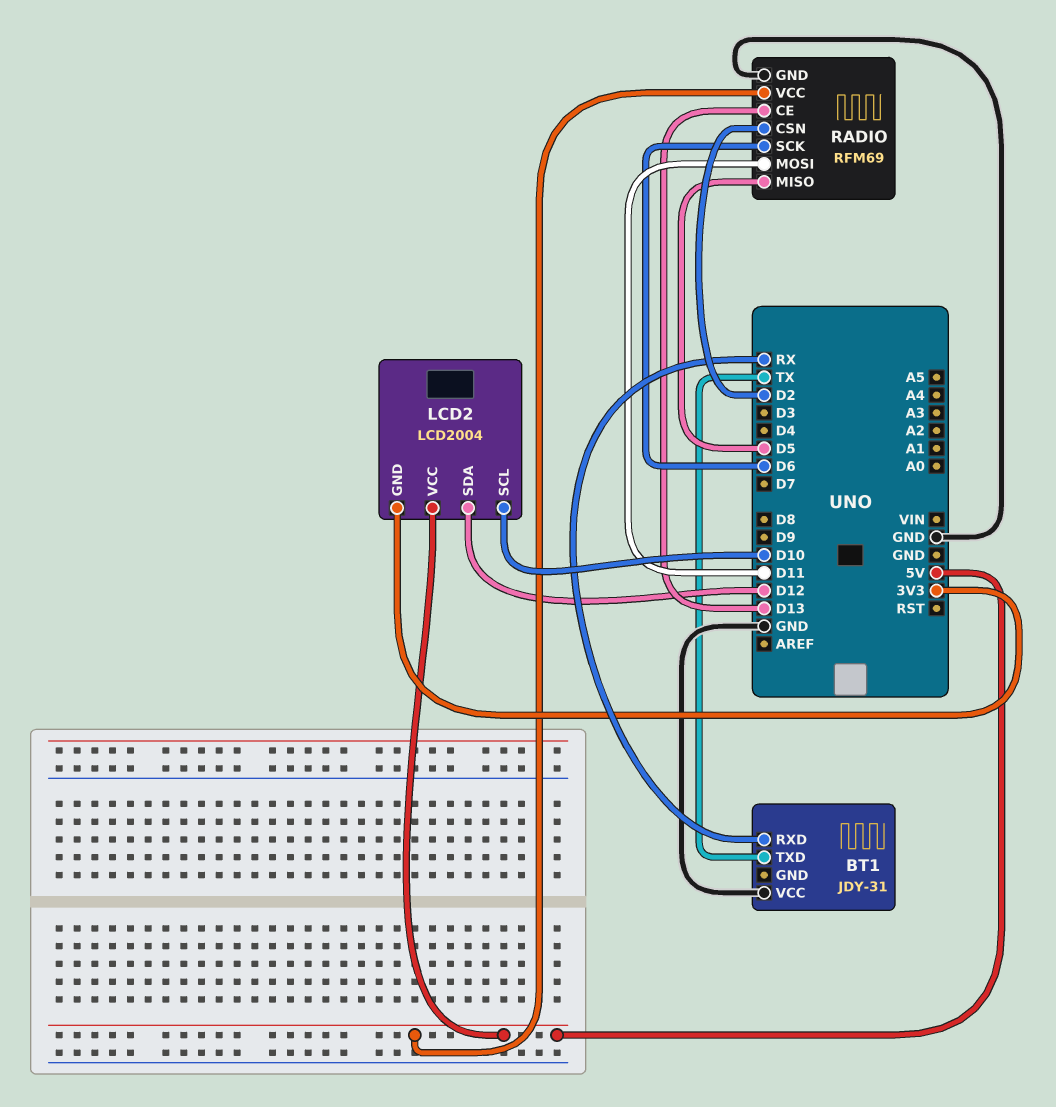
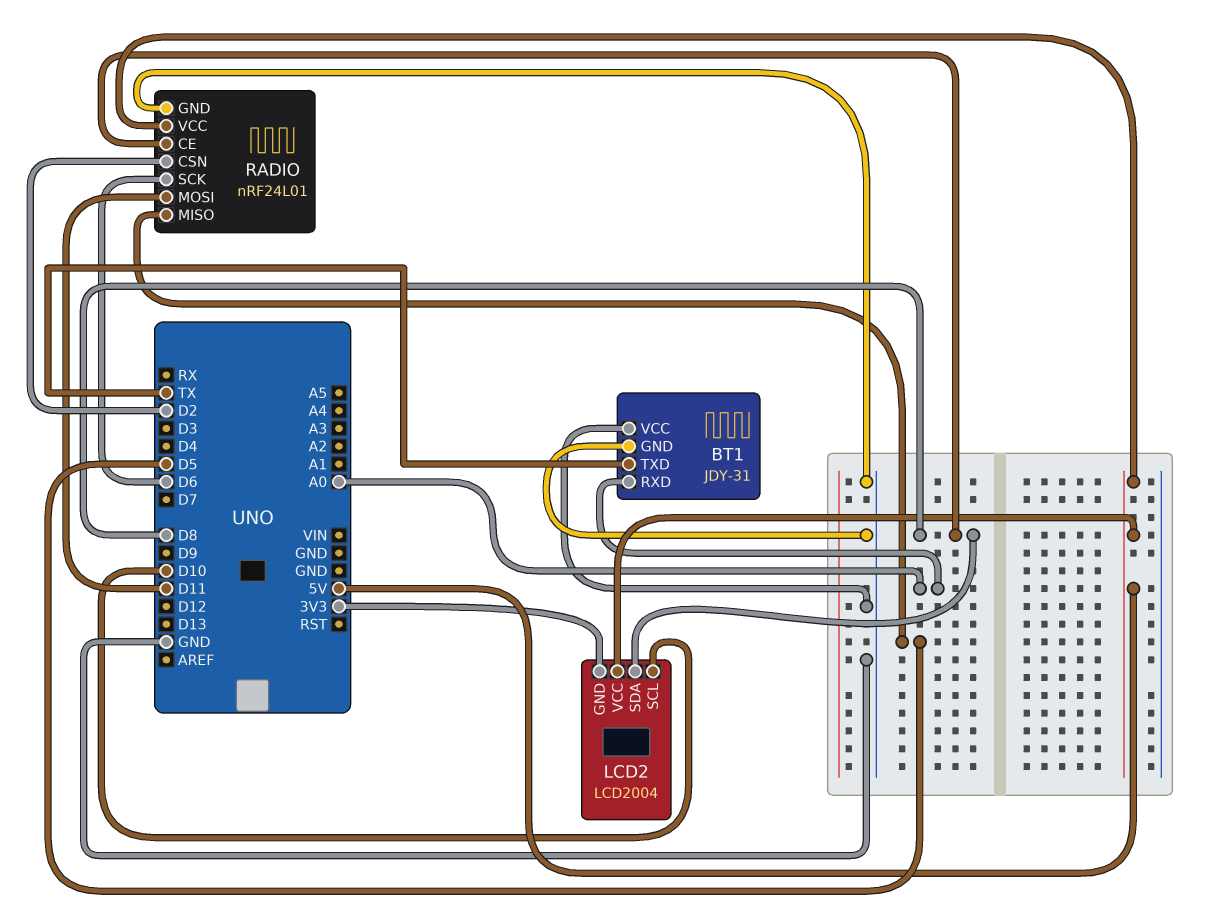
BT1 pin GND: none -> GND
BT1 pin RXD: RX -> A0
LCD2 pin SDA: D12 -> D8
RADIO: RFM69 -> nRF24L01
RADIO pin CE: D13 -> D8

